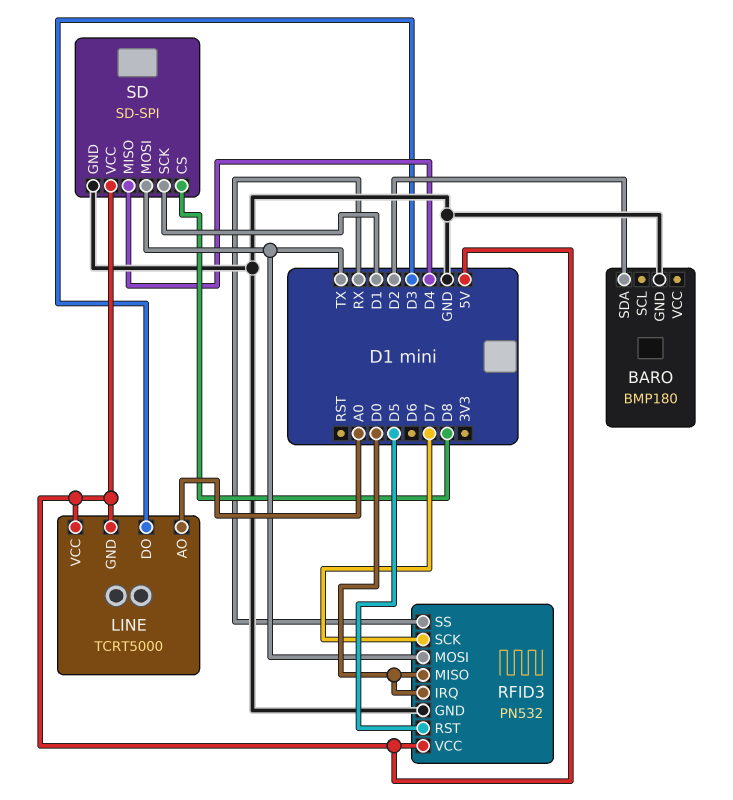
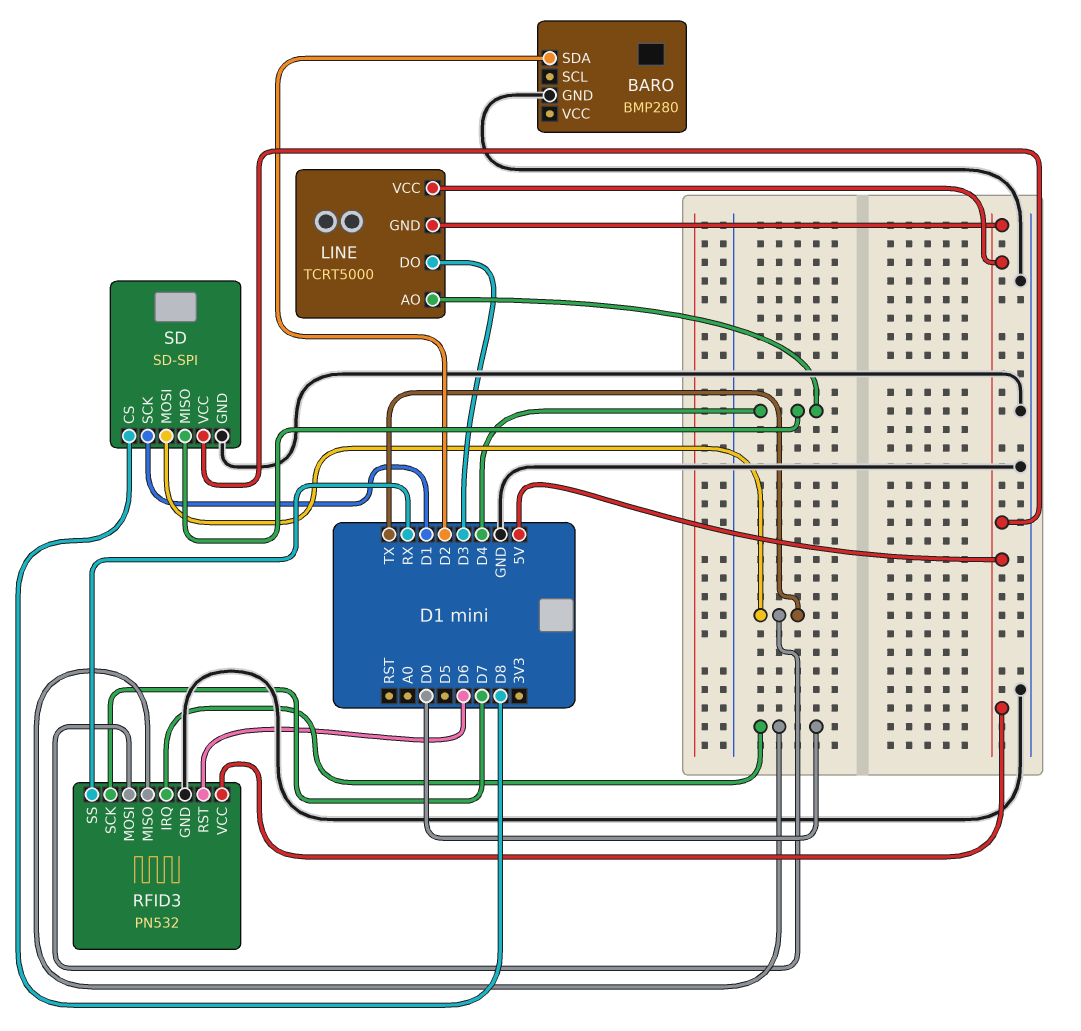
BARO: BMP180 -> BMP280
LINE pin AO: A0 -> D4
RFID3 pin RST: D5 -> D6

